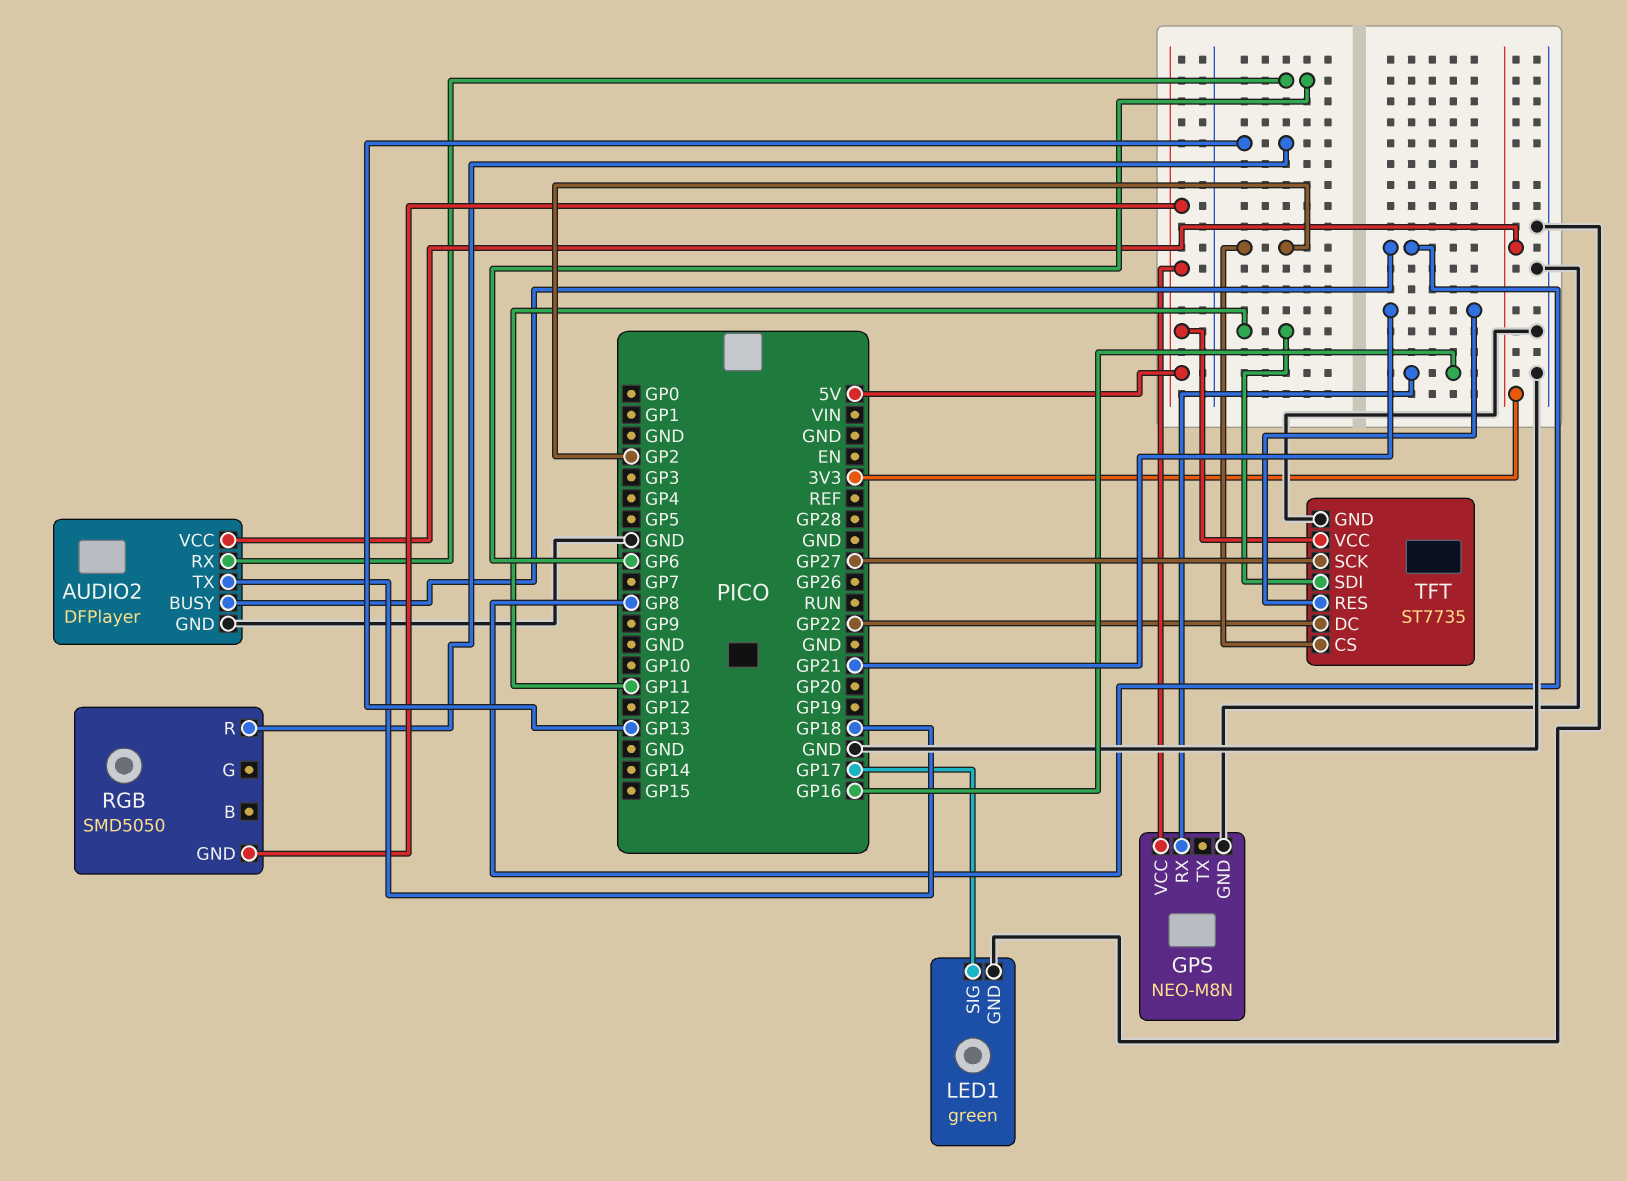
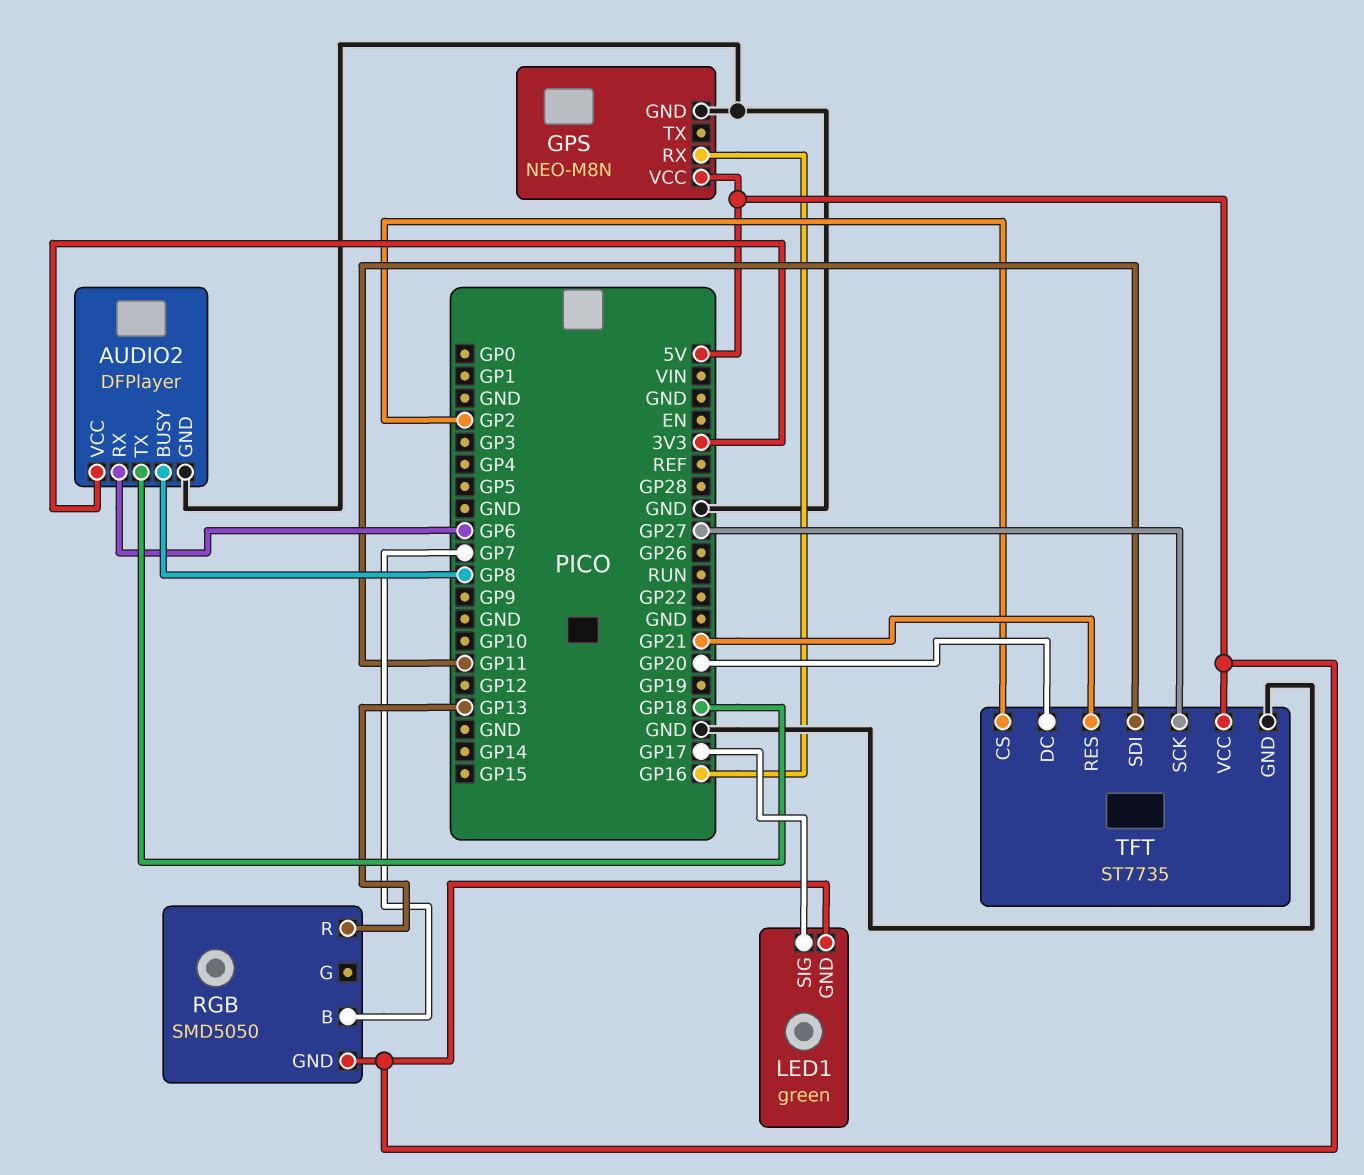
LED1 pin GND: GND -> 5V
RGB pin B: none -> GP7
TFT pin DC: GP22 -> GP20

